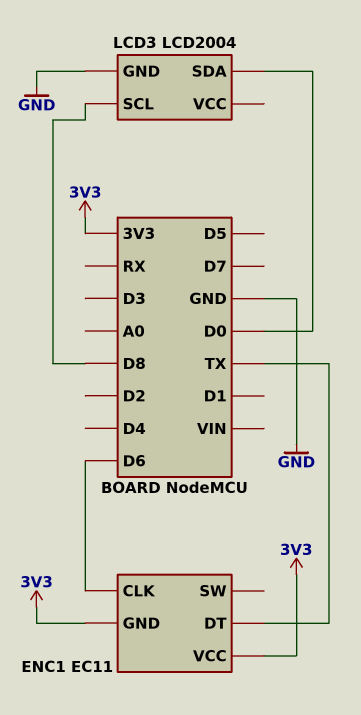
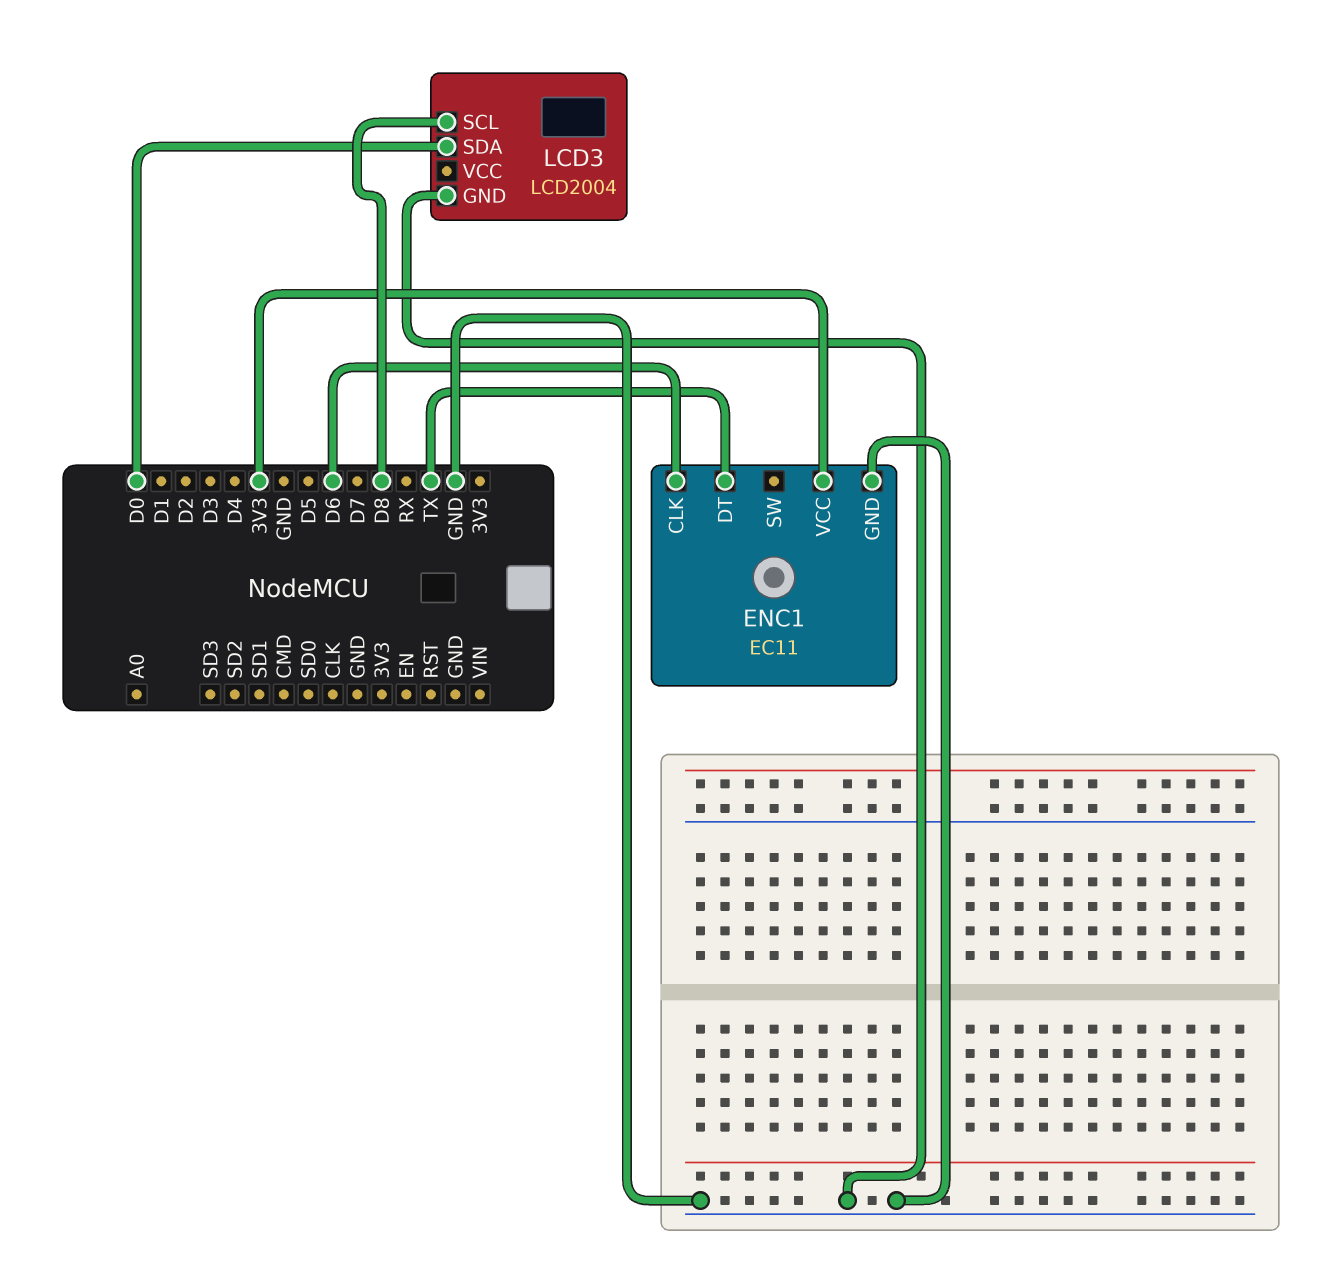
ENC1 pin GND: 3V3 -> GND

